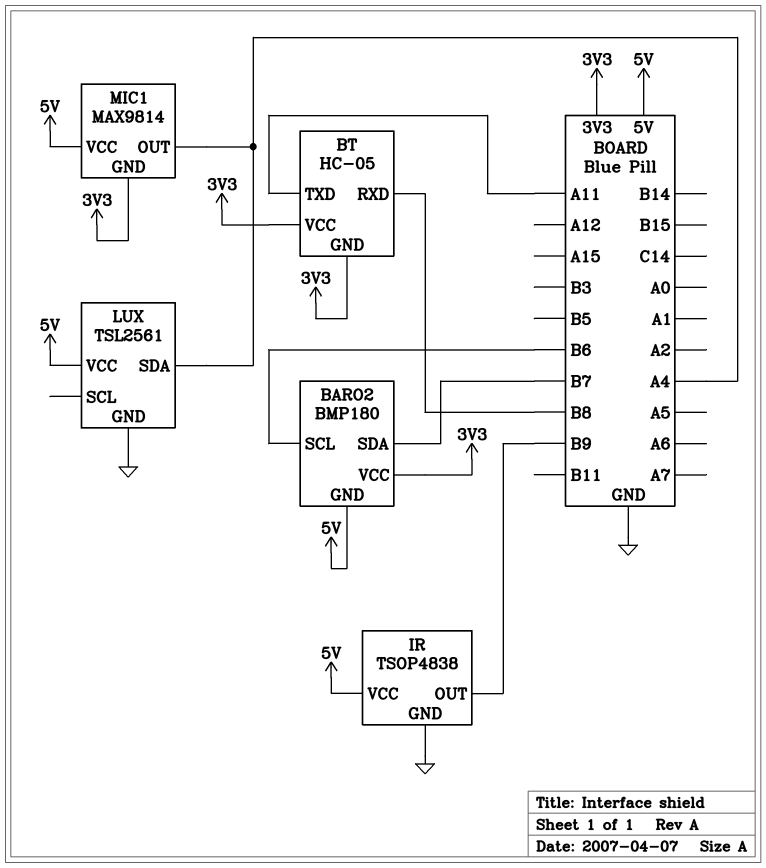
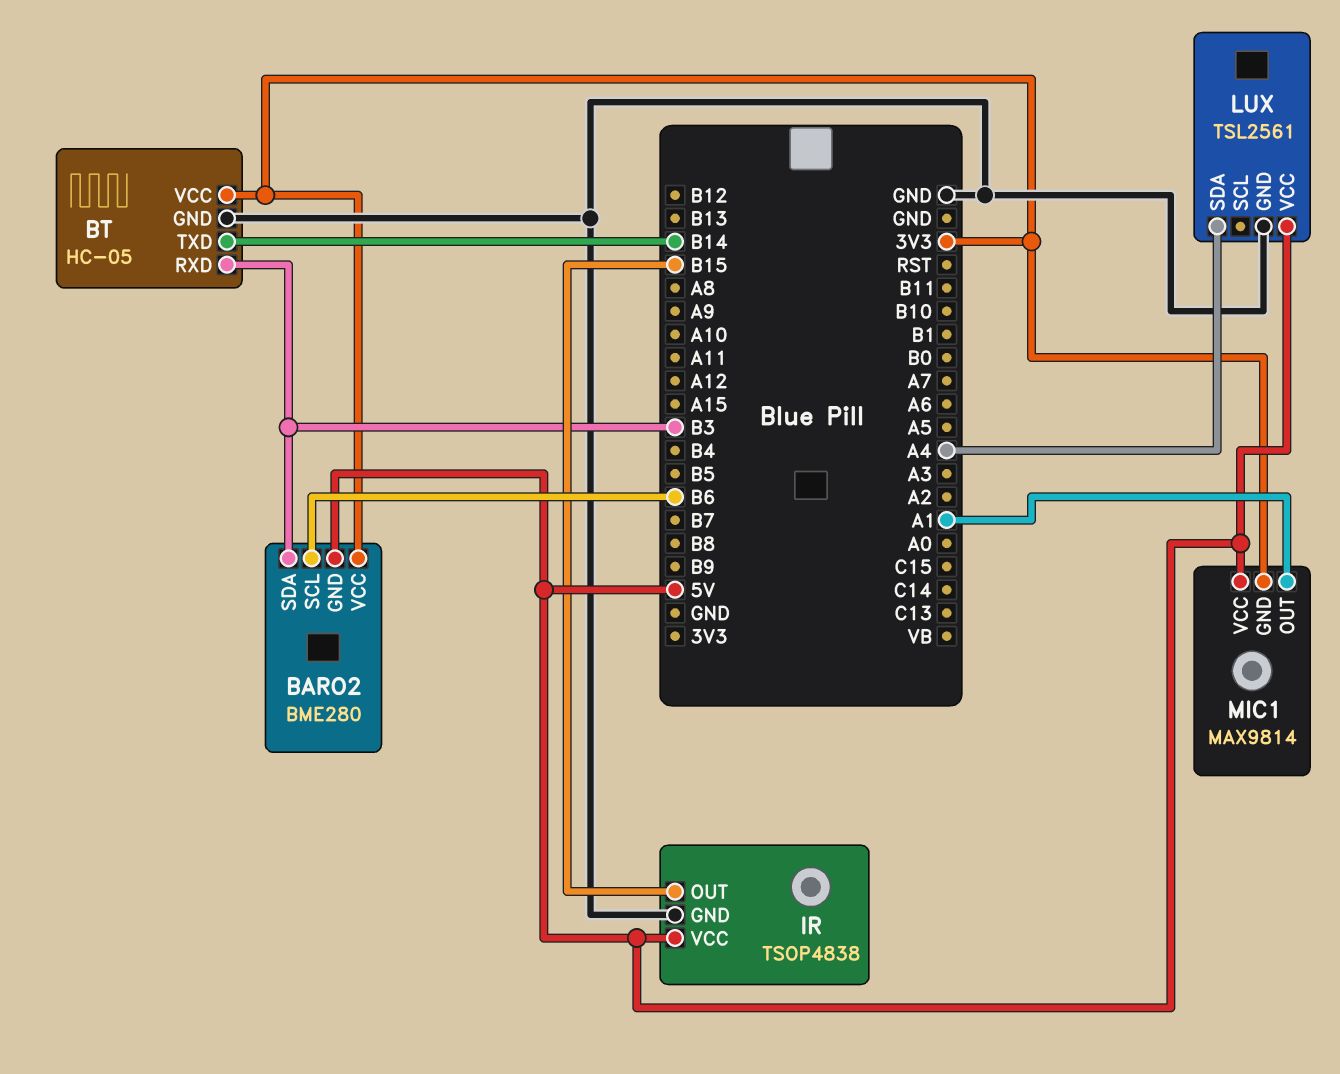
BARO2: BMP180 -> BME280
BARO2 pin SDA: B7 -> B3
BT pin GND: 3V3 -> GND
BT pin RXD: B8 -> B3
BT pin TXD: A11 -> B14
IR pin OUT: B9 -> B15
MIC1 pin OUT: A4 -> A1

